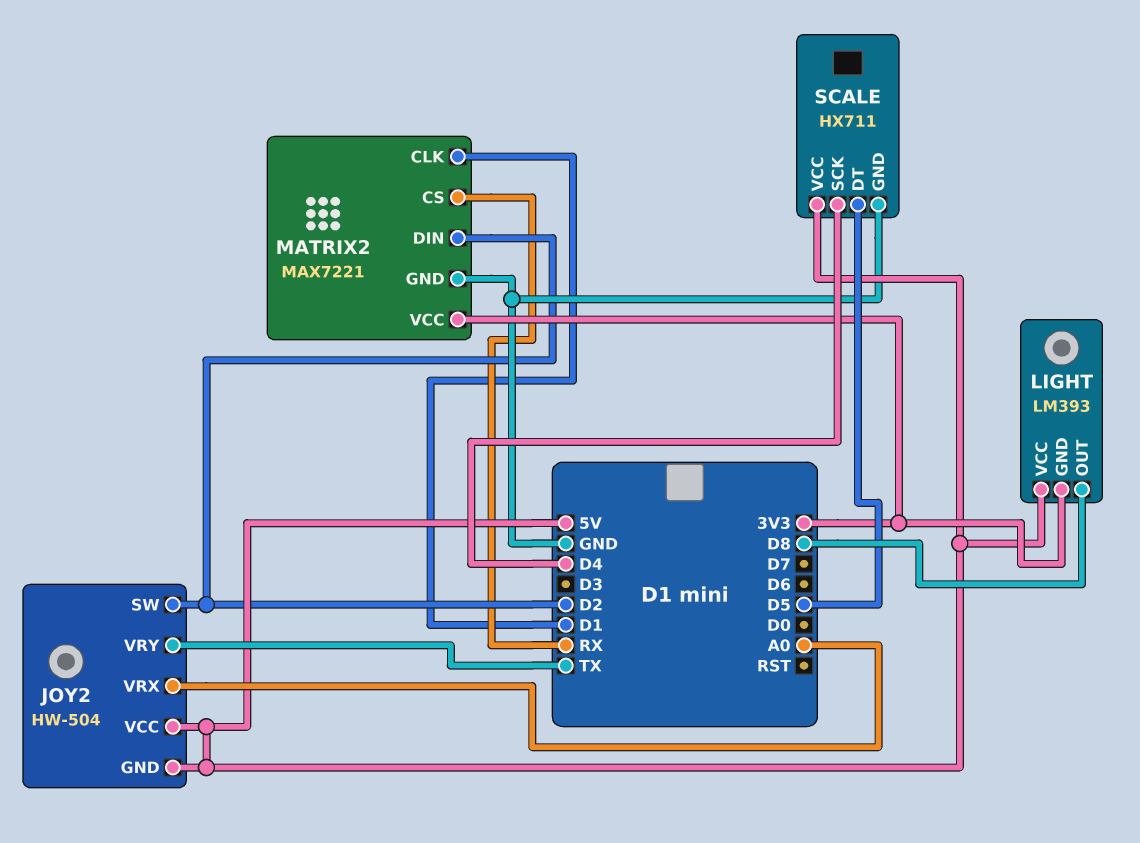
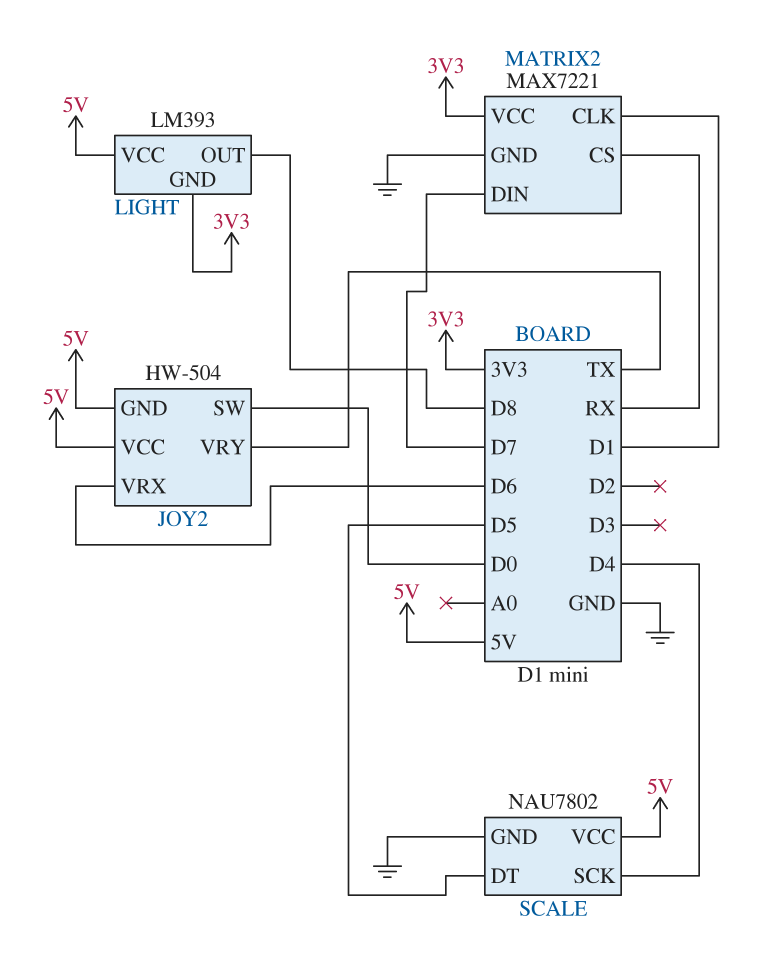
JOY2 pin SW: D2 -> D0
JOY2 pin VRX: A0 -> D6
MATRIX2 pin DIN: D2 -> D7
SCALE: HX711 -> NAU7802

